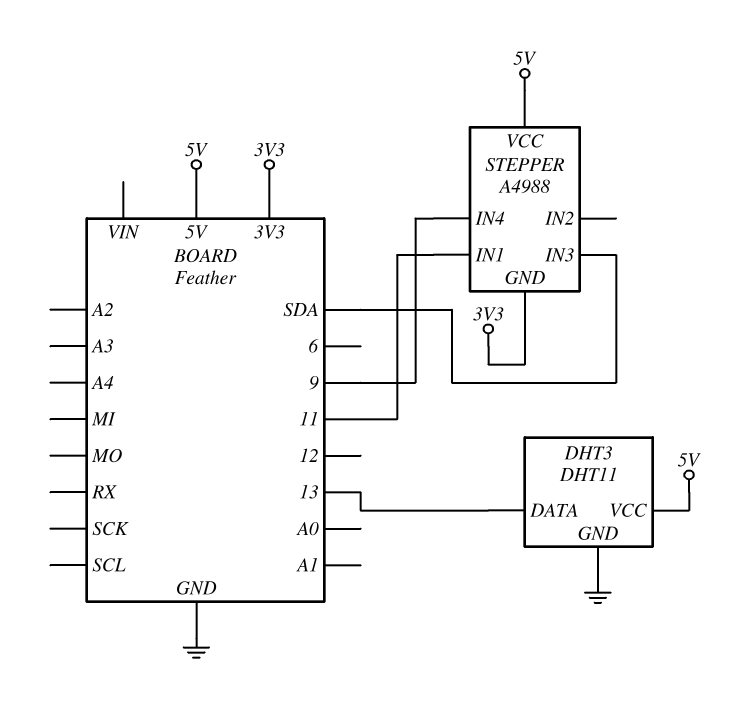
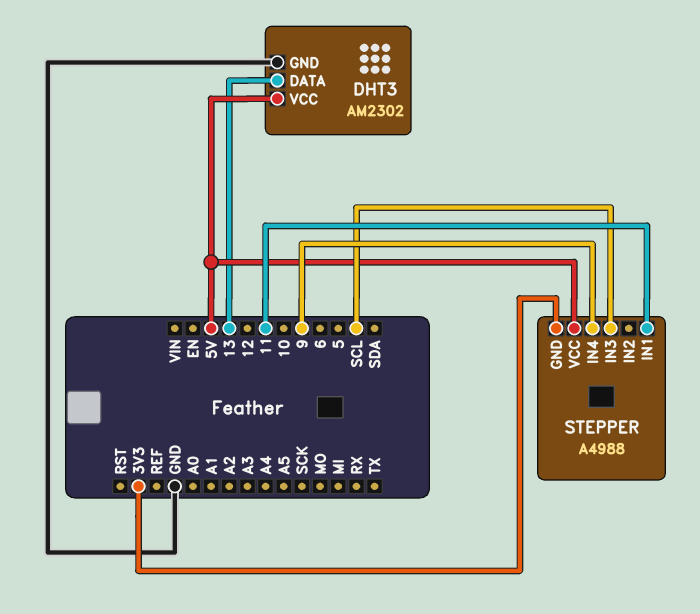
DHT3: DHT11 -> AM2302
STEPPER pin IN3: SDA -> SCL

